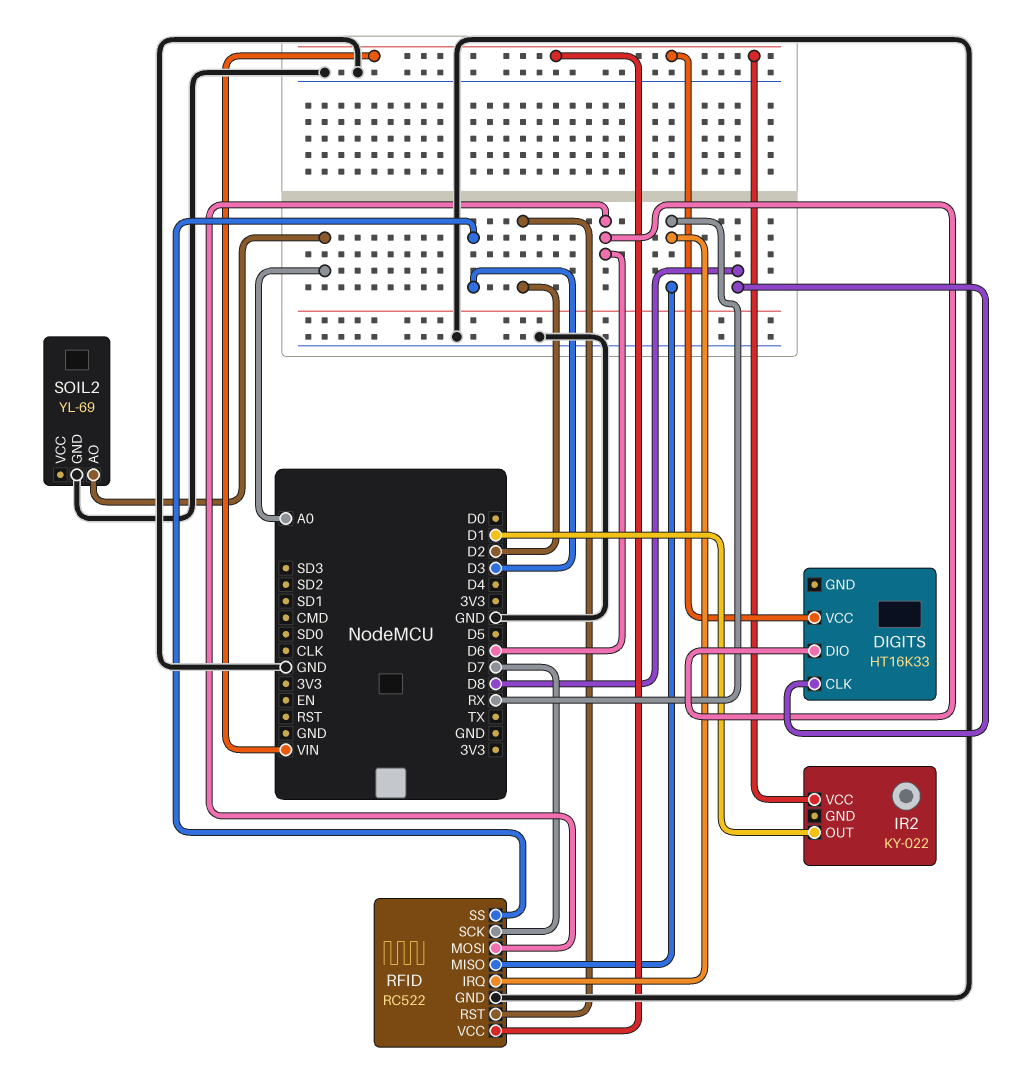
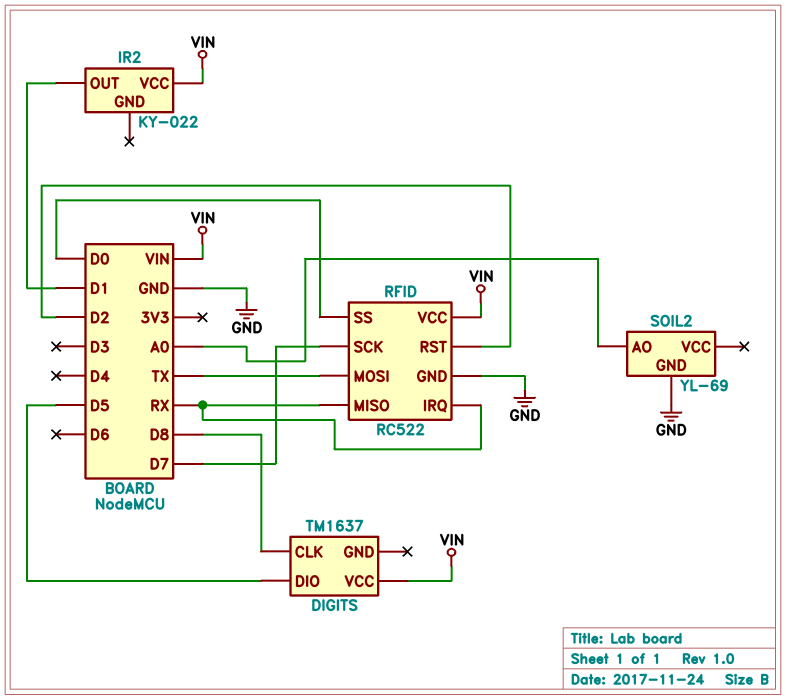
DIGITS: HT16K33 -> TM1637
DIGITS pin DIO: D6 -> D5
RFID pin MOSI: D6 -> TX
RFID pin SS: D3 -> D0

